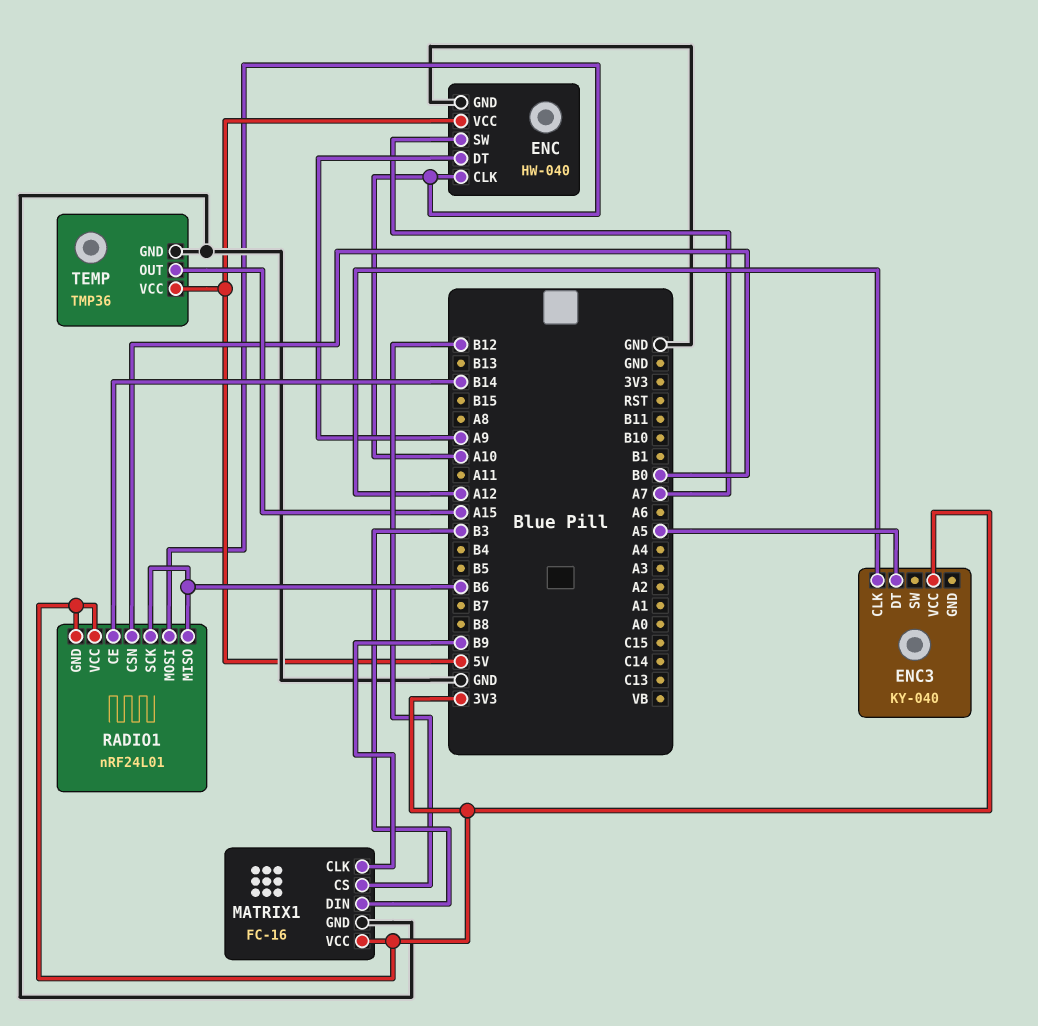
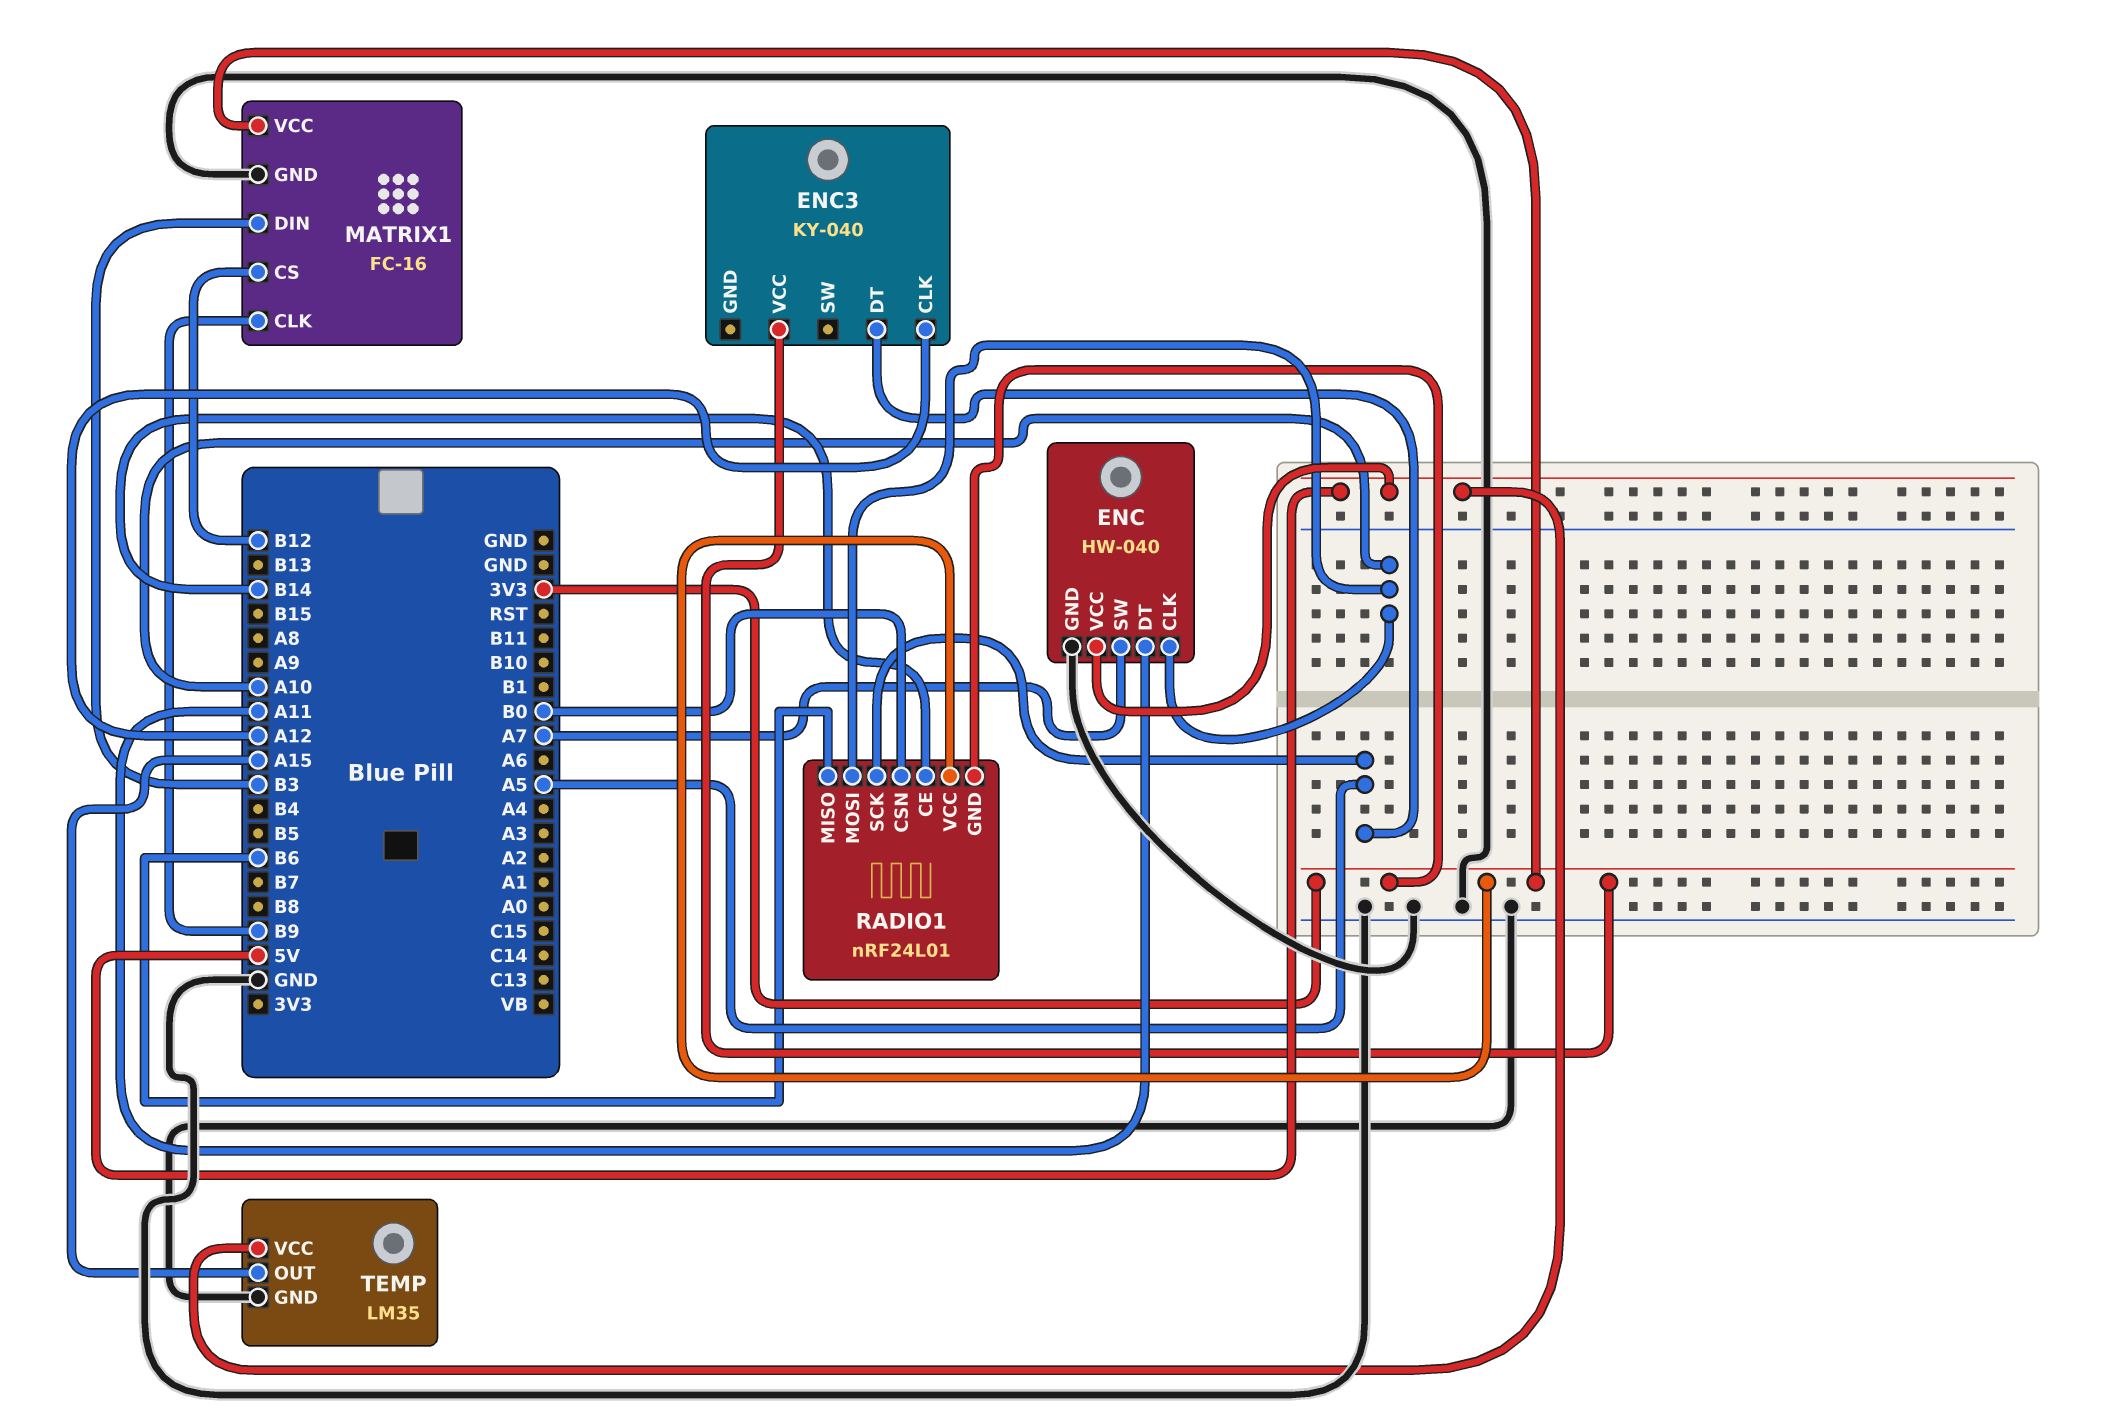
ENC pin DT: A9 -> A11
RADIO1 pin SCK: B6 -> A5
TEMP: TMP36 -> LM35

